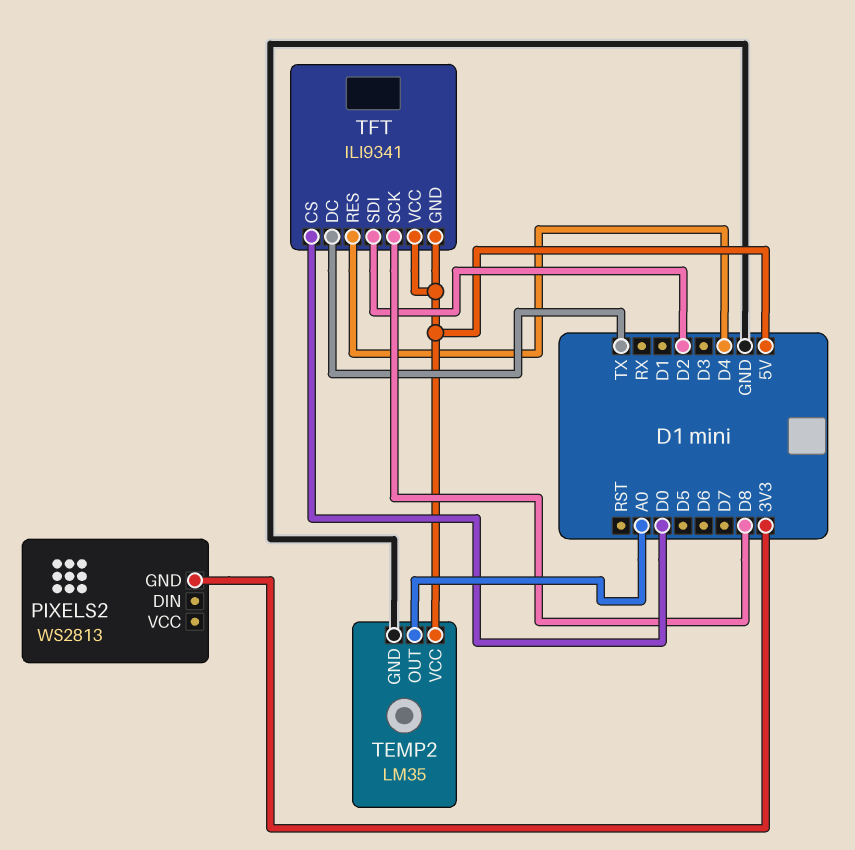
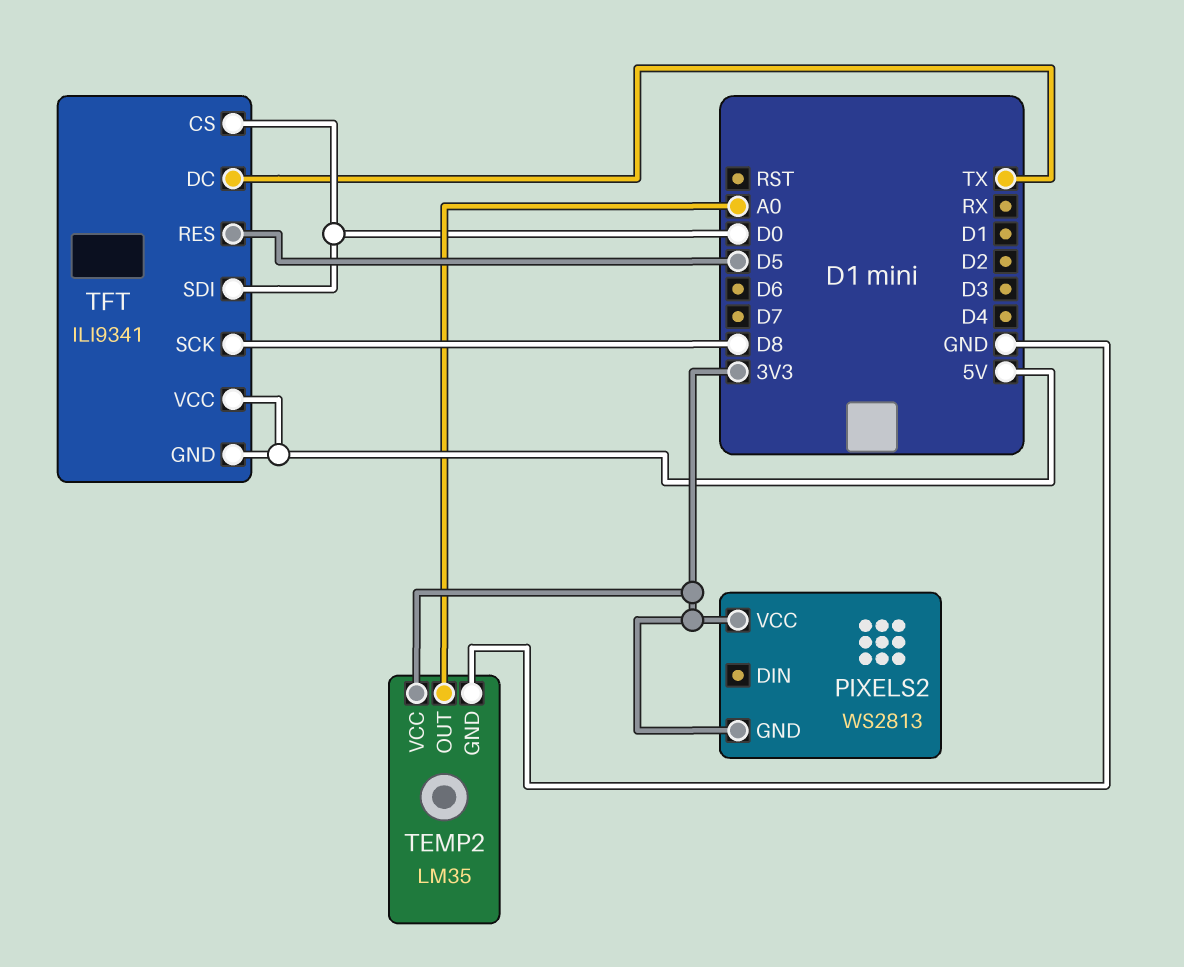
PIXELS2 pin VCC: none -> 3V3
TEMP2 pin VCC: 5V -> 3V3
TFT pin RES: D4 -> D5
TFT pin SDI: D2 -> D0

